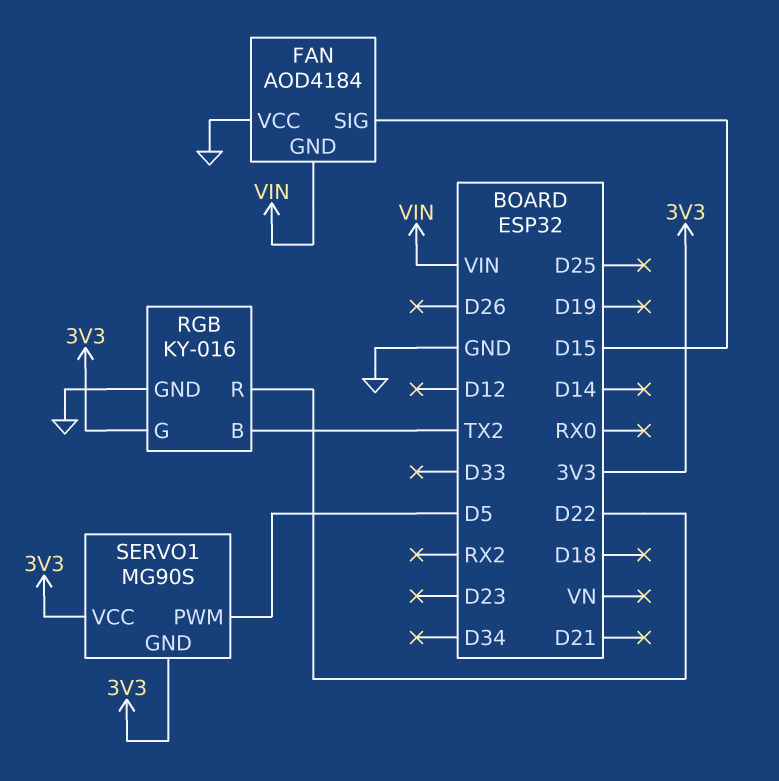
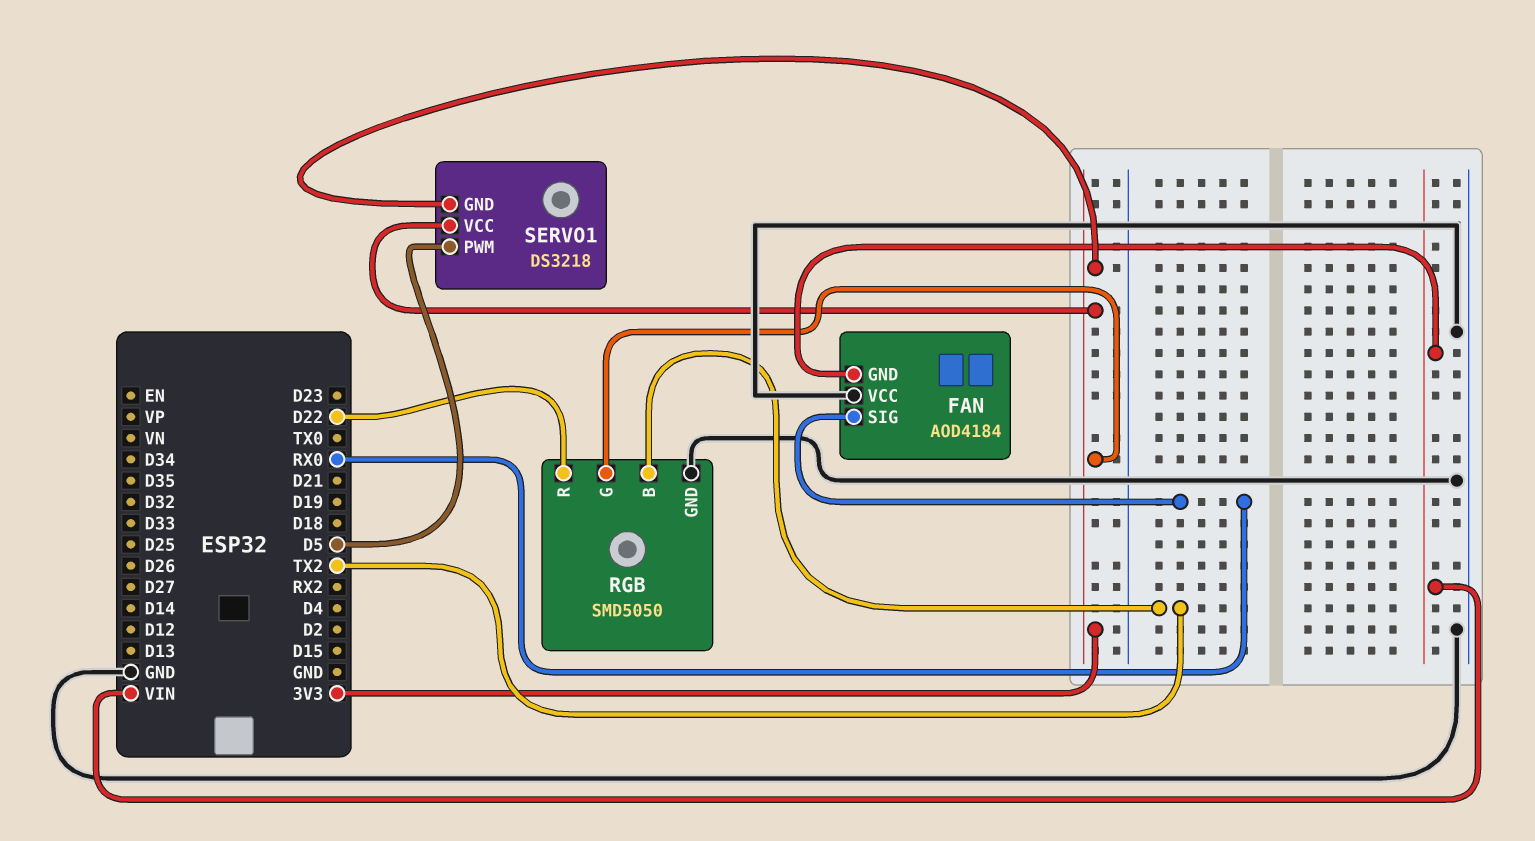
FAN pin SIG: D15 -> RX0
RGB: KY-016 -> SMD5050
SERVO1: MG90S -> DS3218

